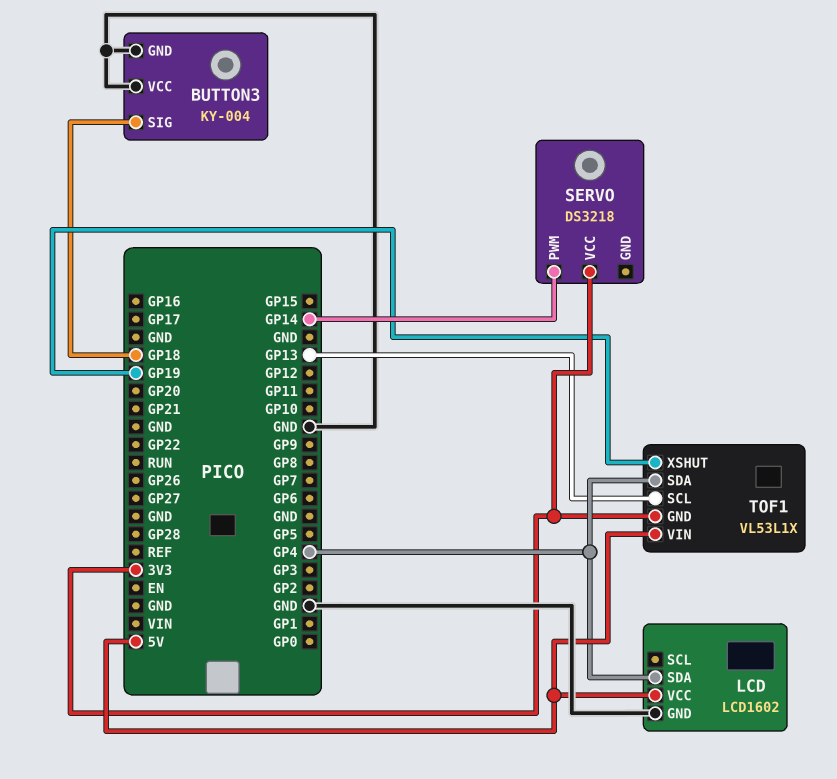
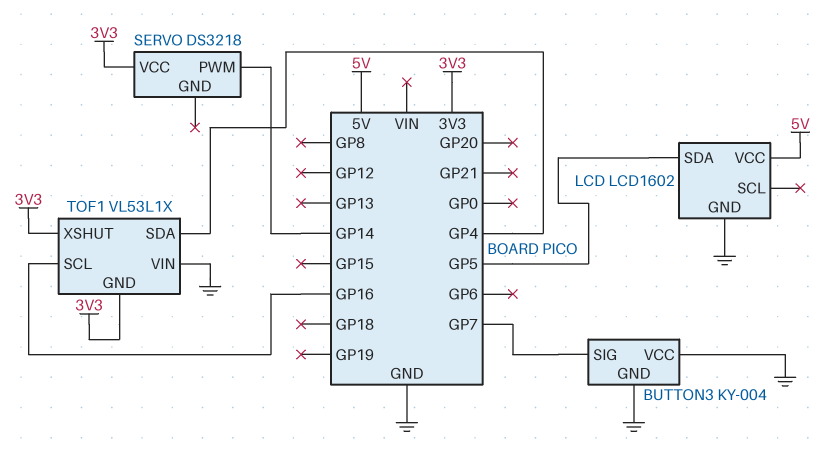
BUTTON3 pin SIG: GP18 -> GP7
LCD pin SDA: GP4 -> GP5
TOF1 pin SCL: GP13 -> GP16
TOF1 pin VIN: 5V -> GND
TOF1 pin XSHUT: GP19 -> 3V3

